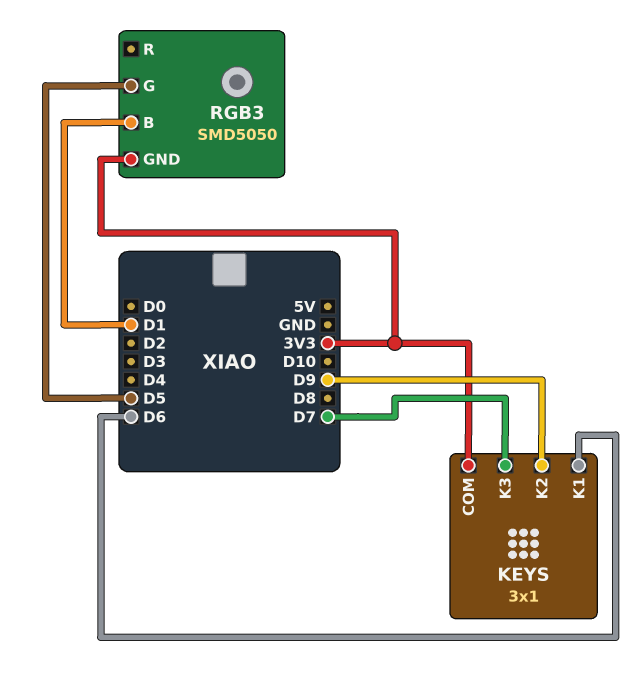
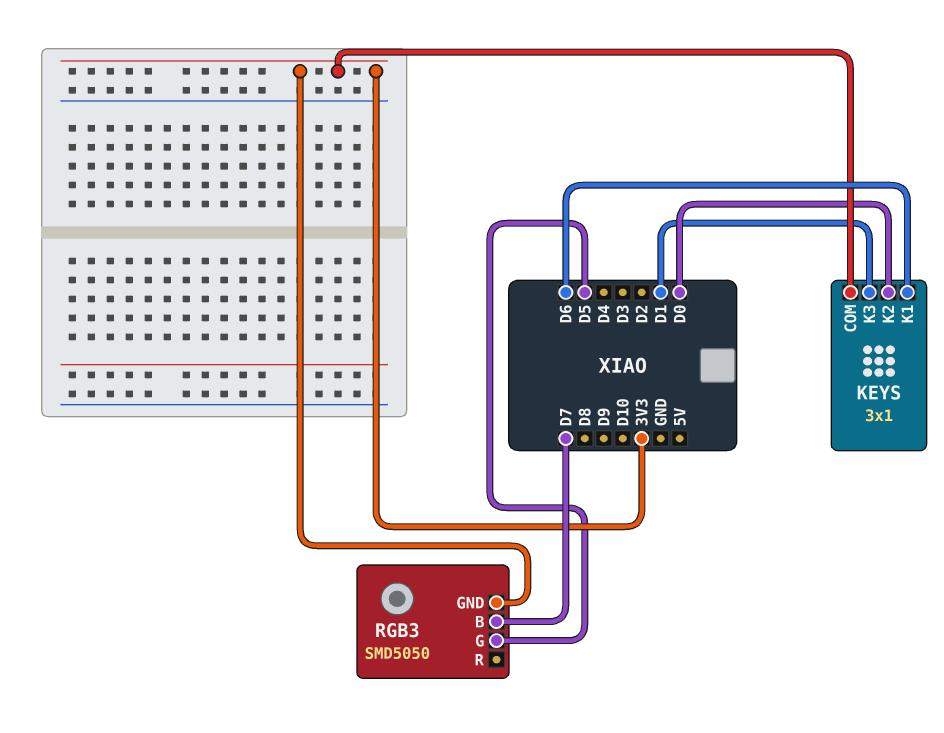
KEYS pin K2: D9 -> D0
KEYS pin K3: D7 -> D1
RGB3 pin B: D1 -> D7

